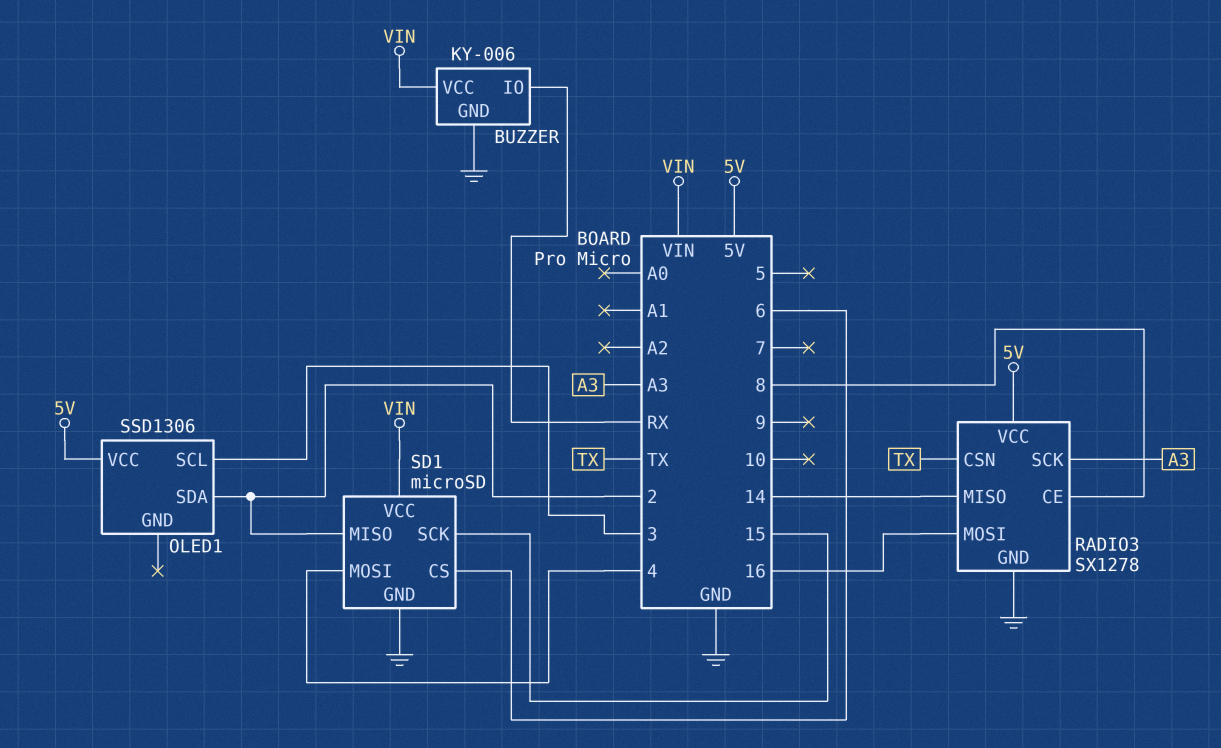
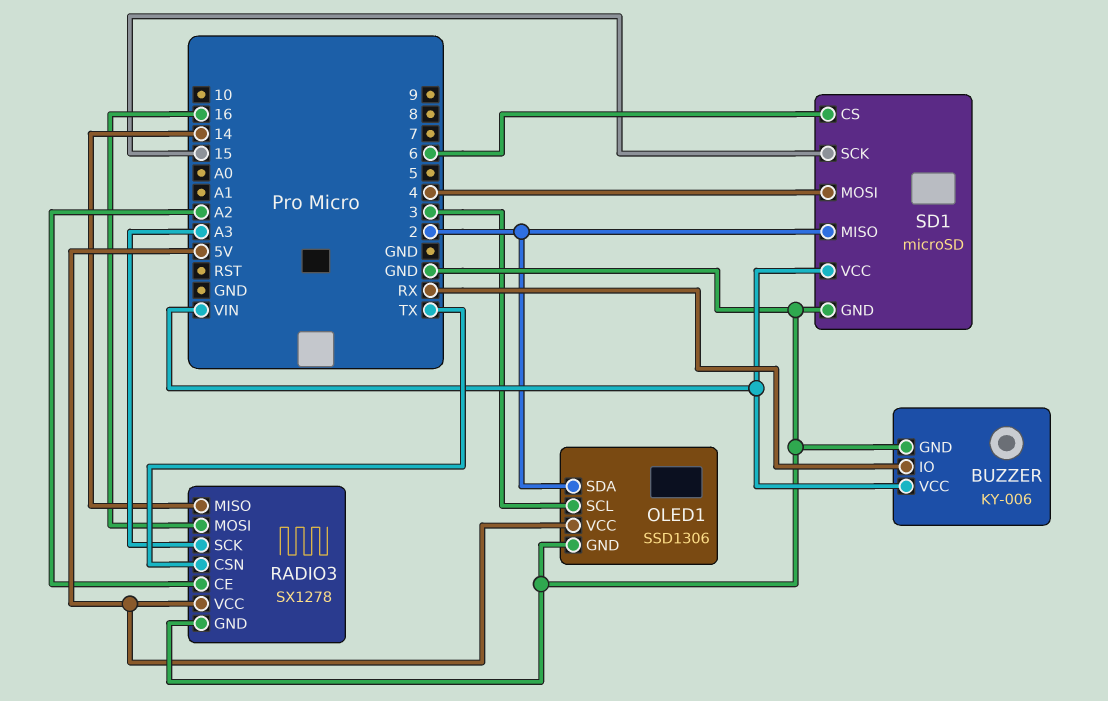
OLED1 pin GND: none -> GND
RADIO3 pin CE: 8 -> A2

